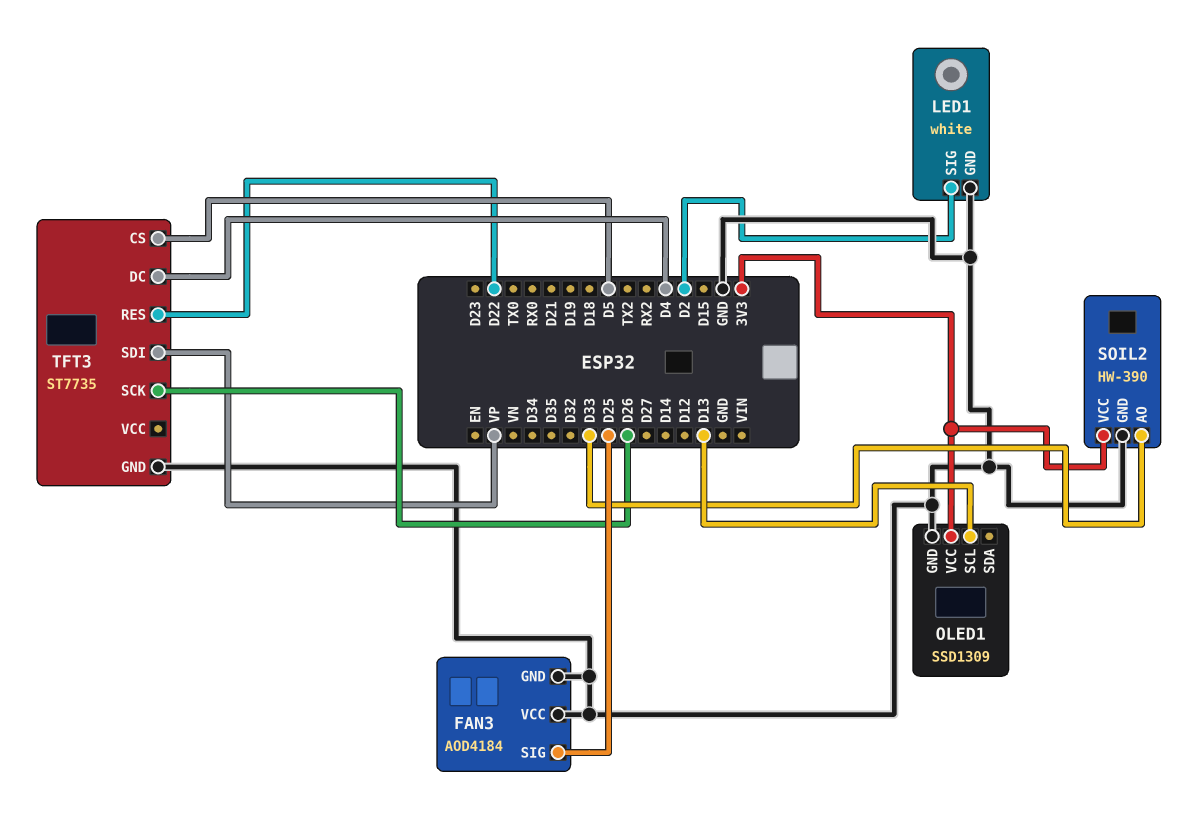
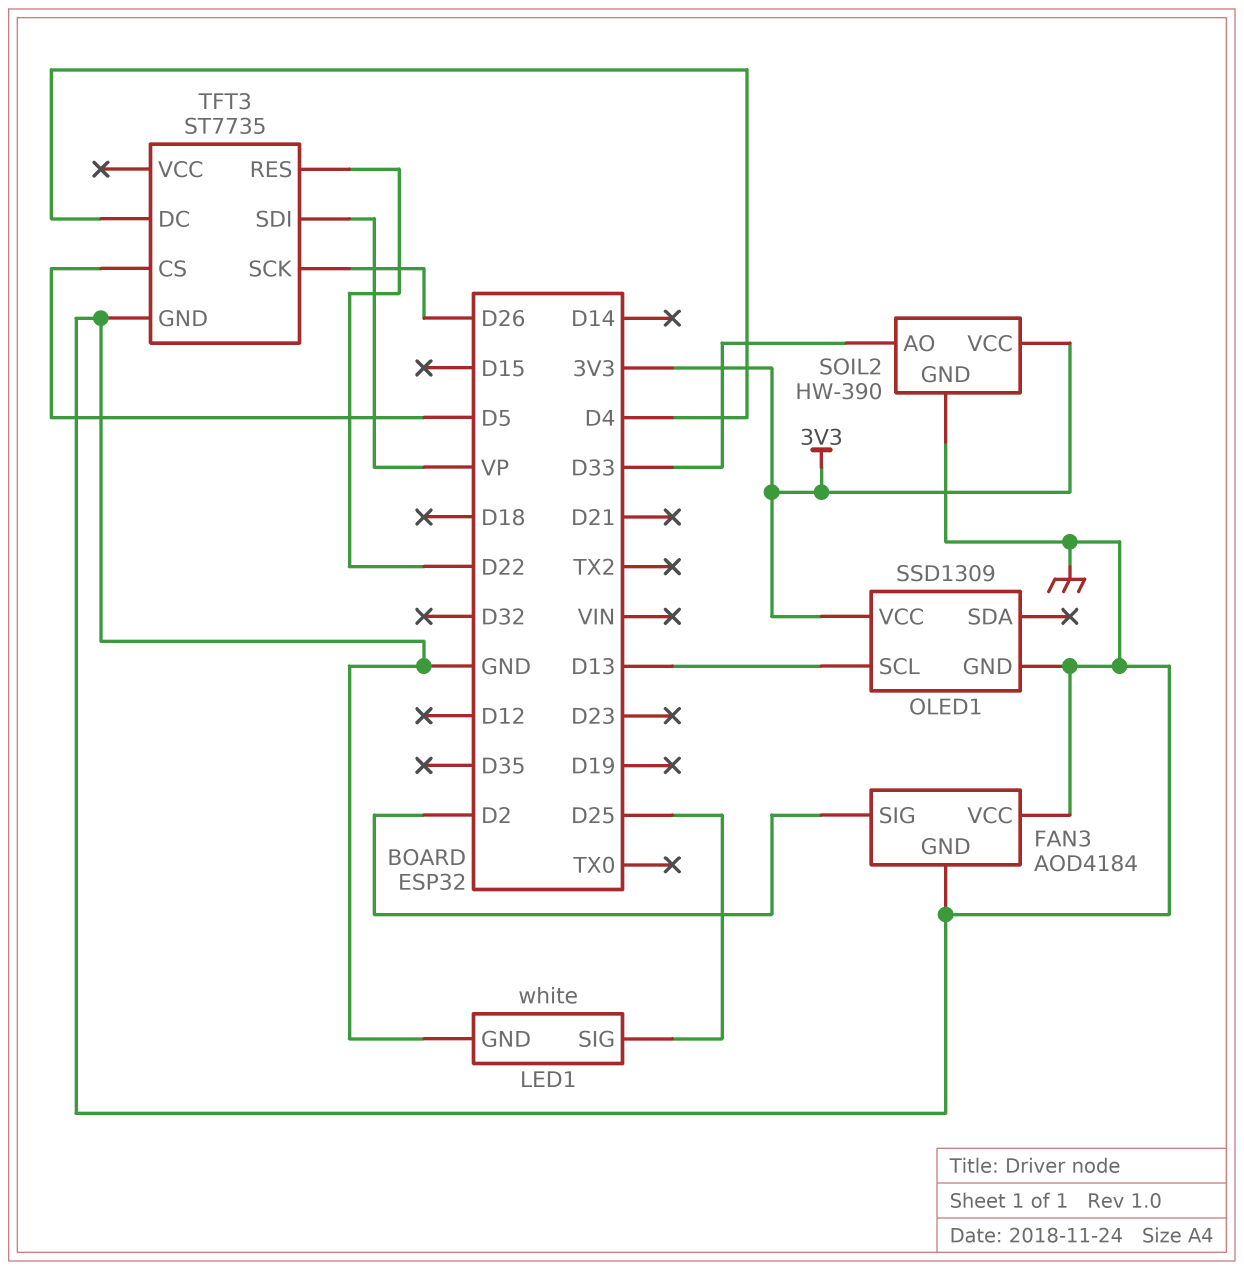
FAN3 pin SIG: D25 -> D2
LED1 pin SIG: D2 -> D25

